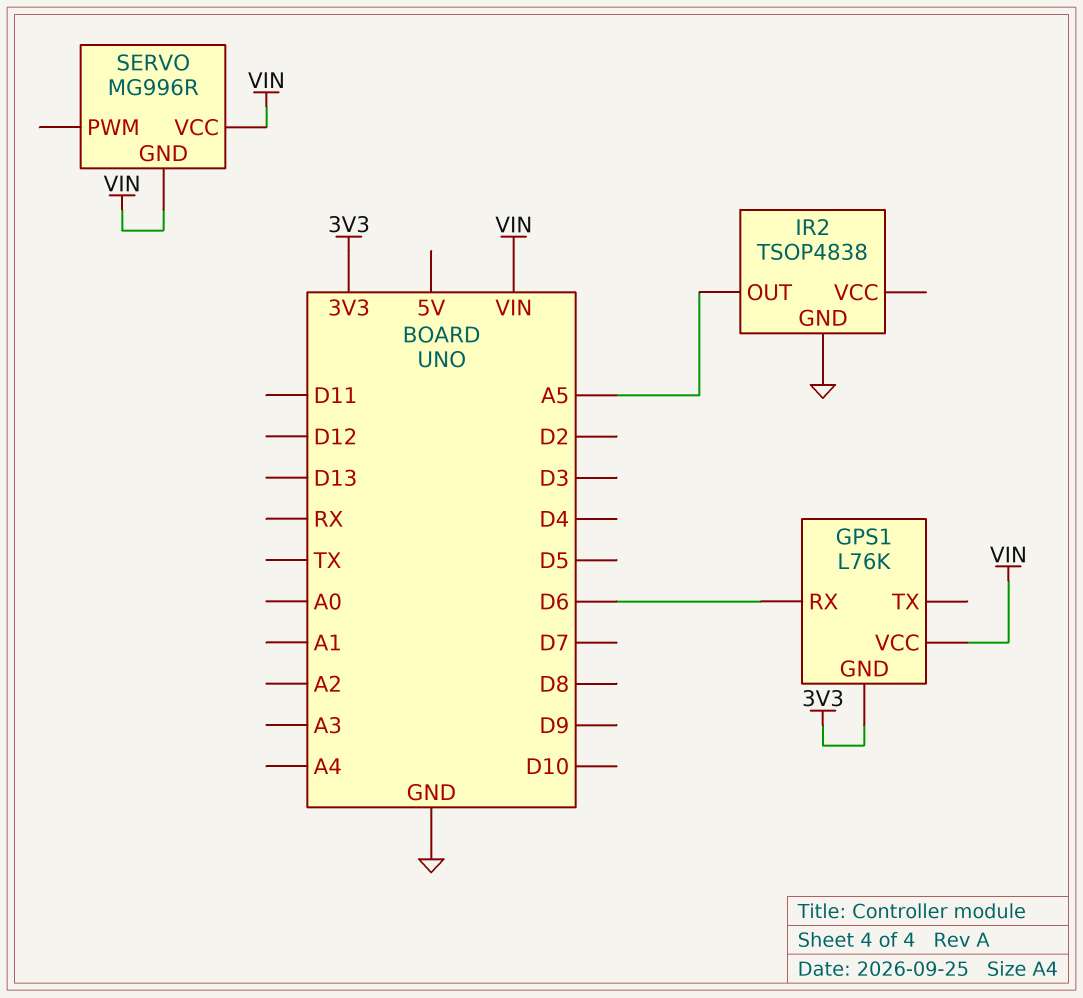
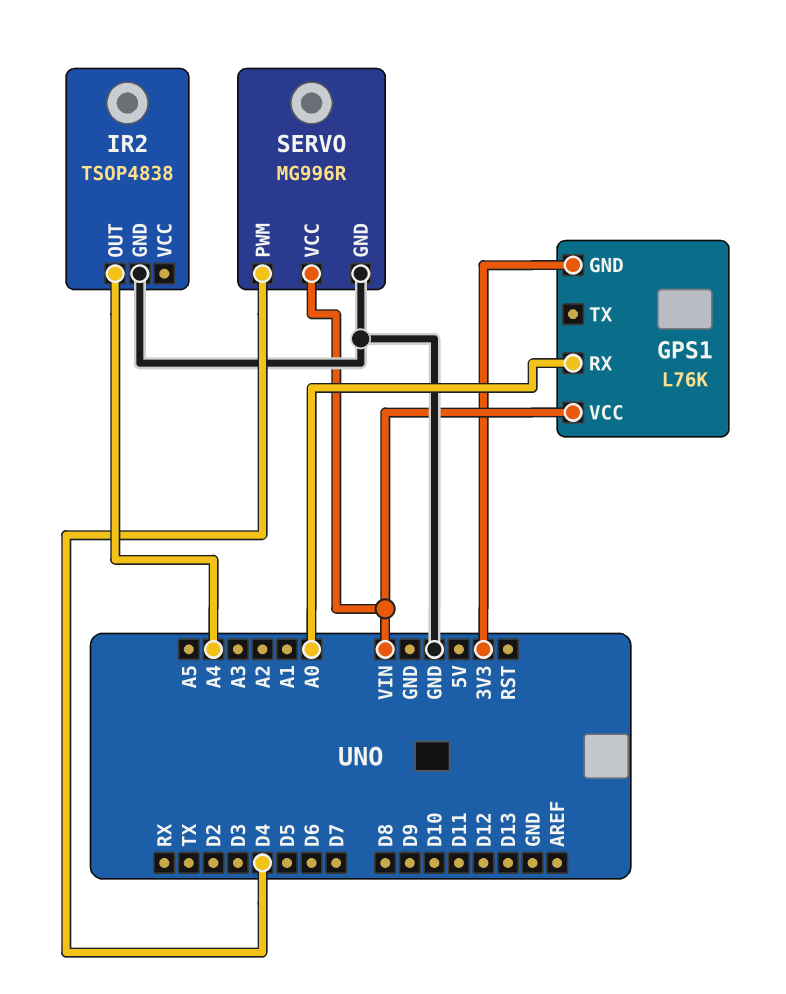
GPS1 pin RX: D6 -> A0
IR2 pin OUT: A5 -> A4
SERVO pin GND: VIN -> GND
SERVO pin PWM: none -> D4

